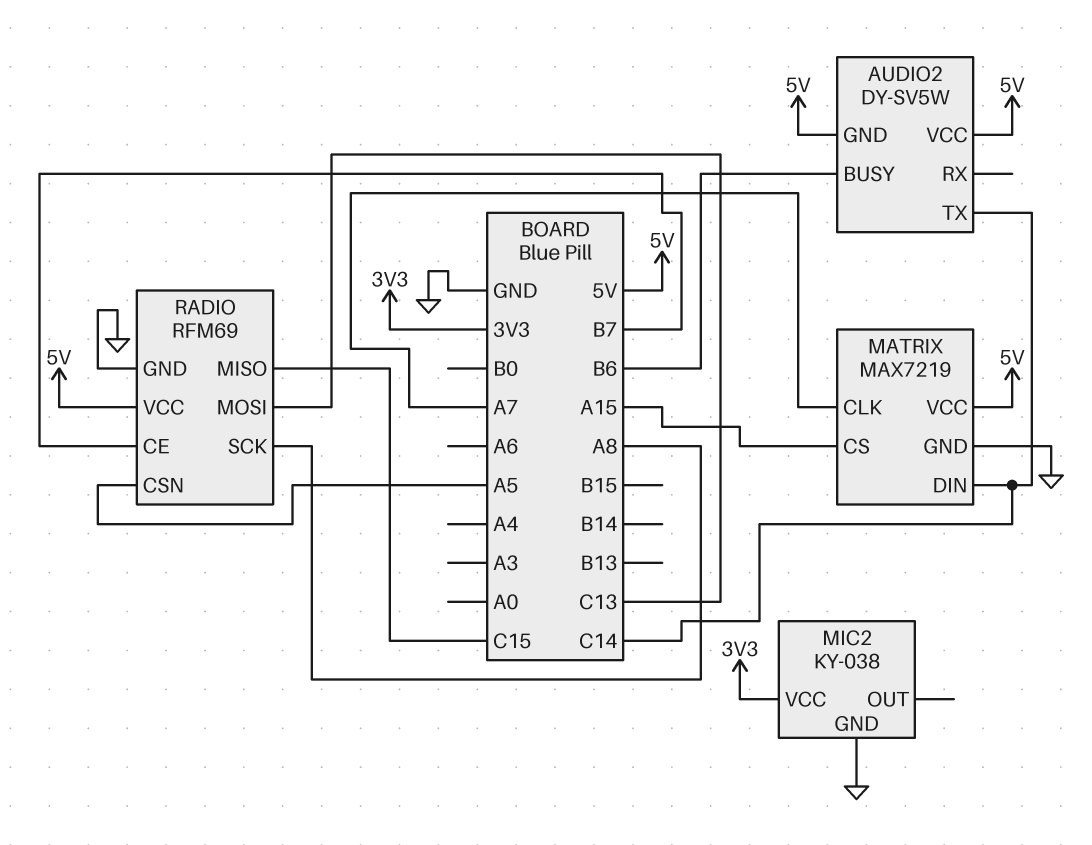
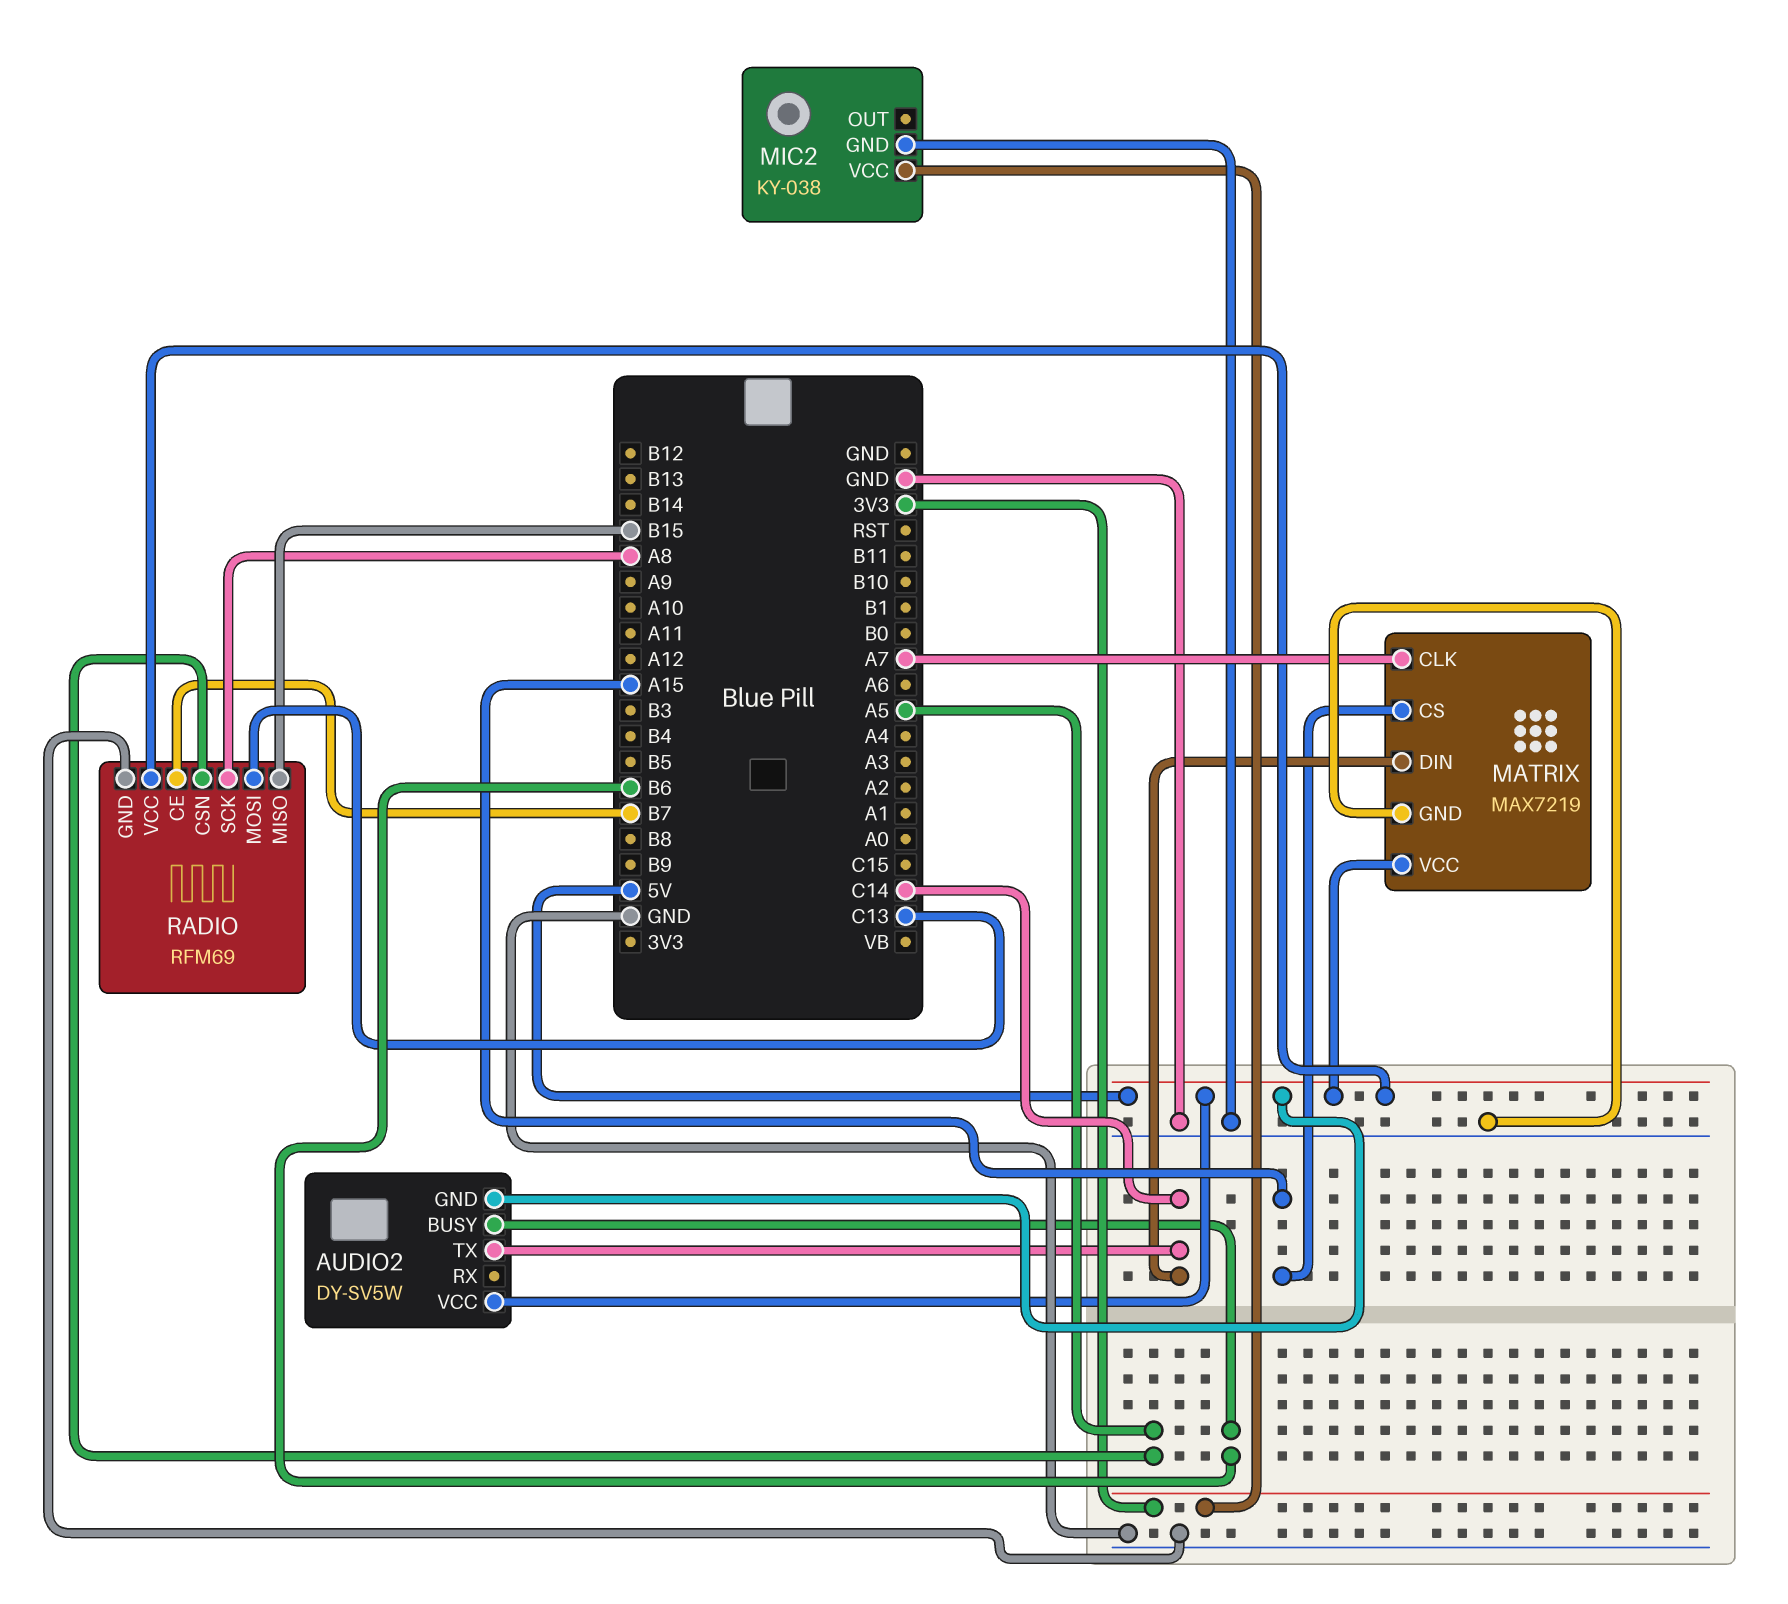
RADIO pin MISO: C15 -> B15

